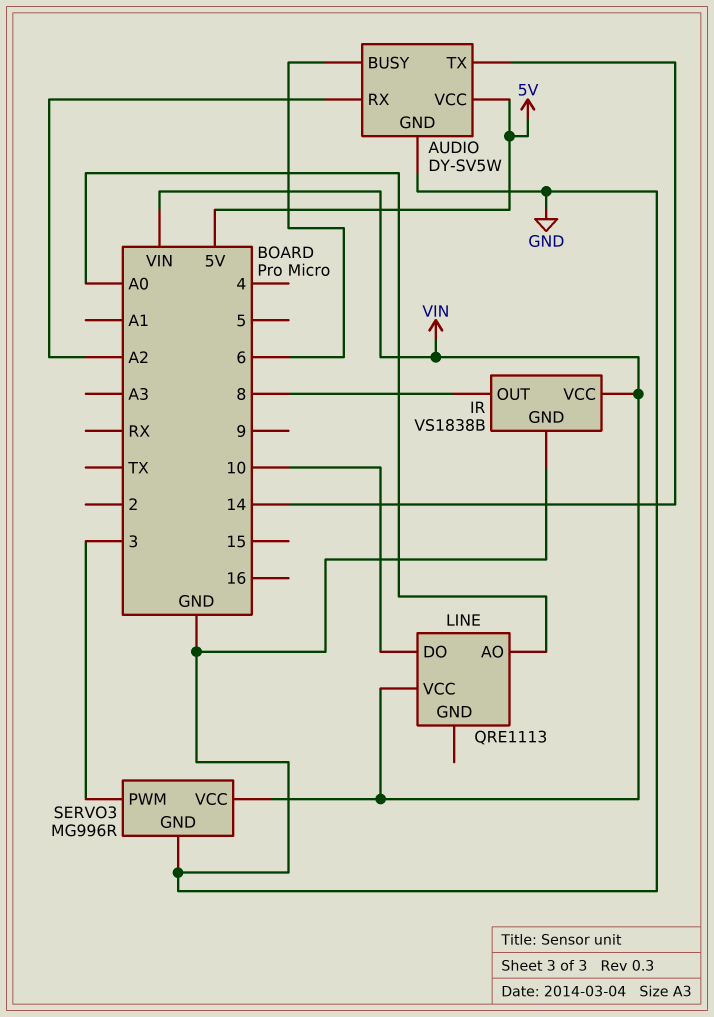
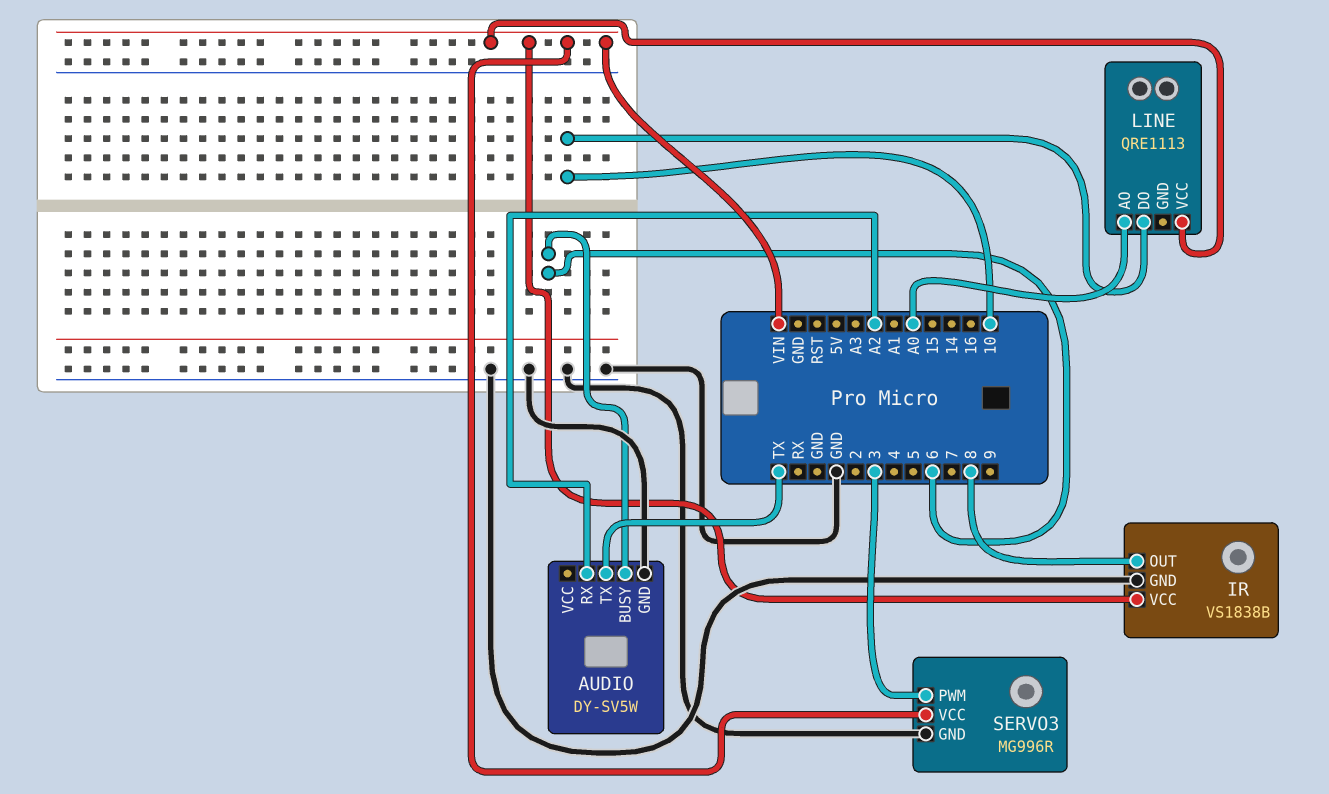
AUDIO pin TX: 14 -> TX
AUDIO pin VCC: 5V -> none

